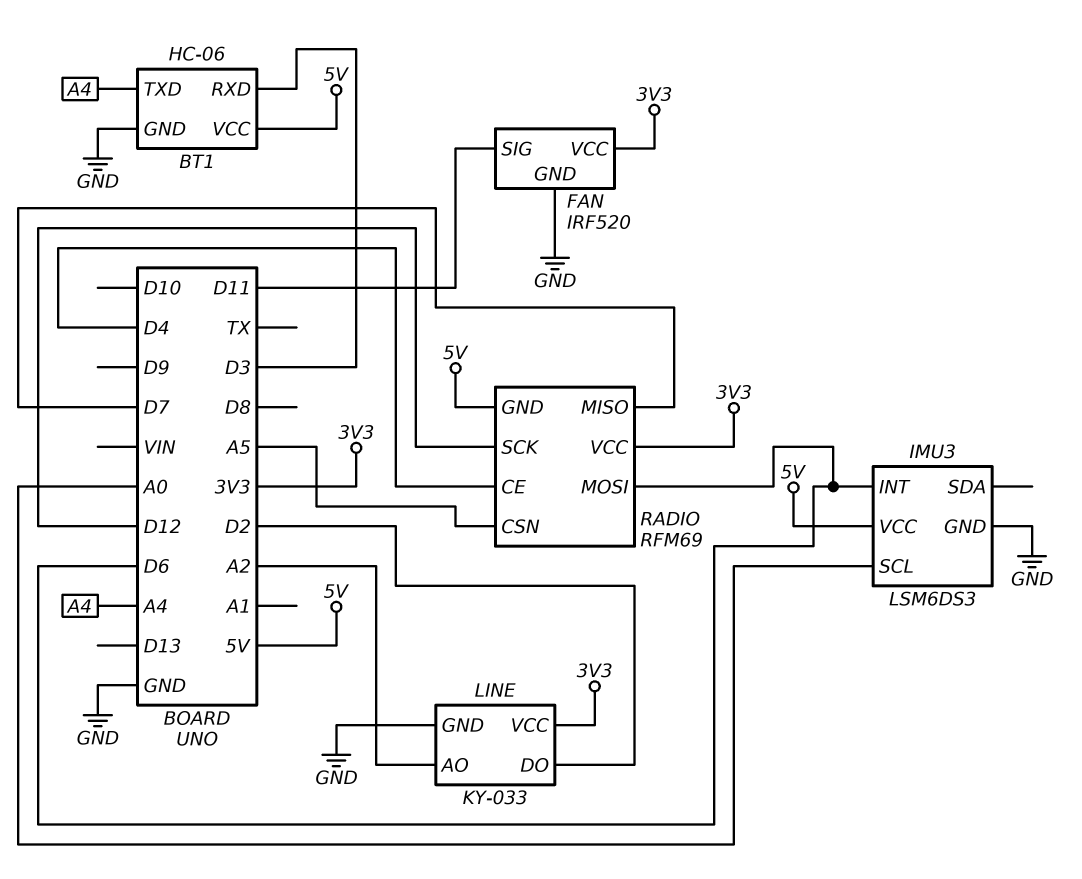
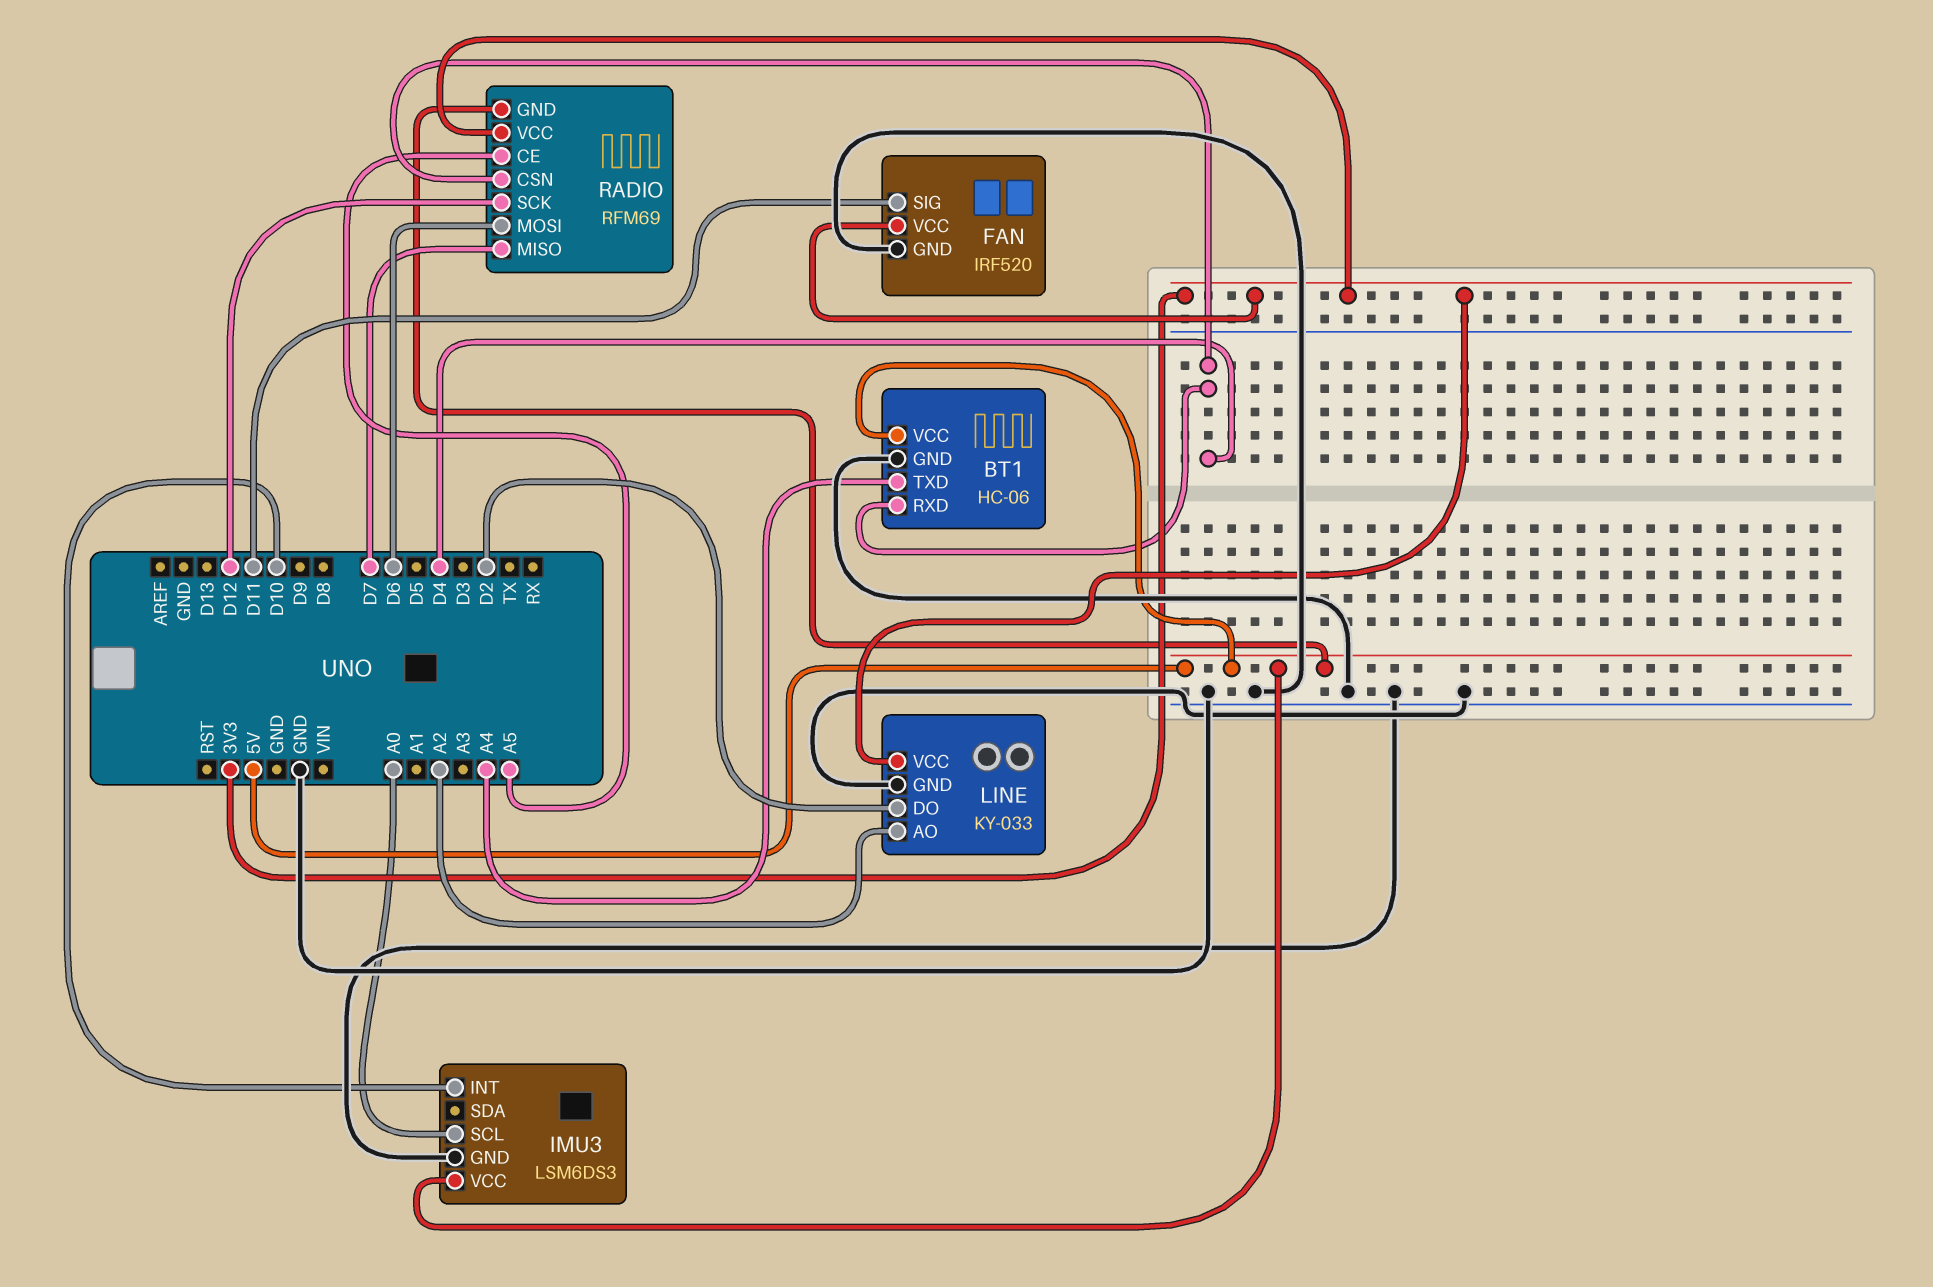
BT1 pin RXD: D3 -> D4
IMU3 pin INT: D6 -> D10
RADIO pin CE: D4 -> A5
RADIO pin CSN: A5 -> D4

